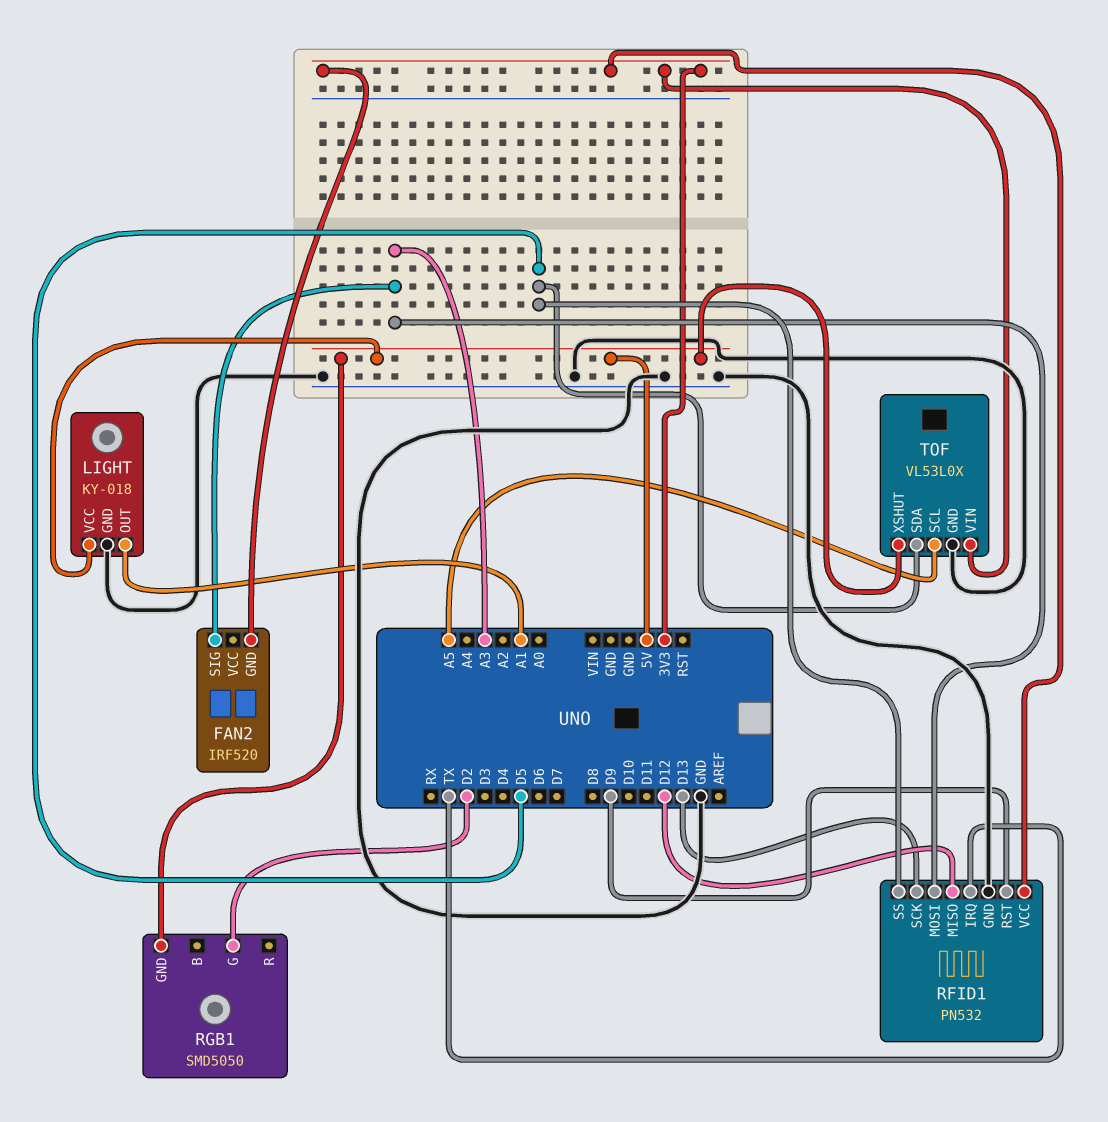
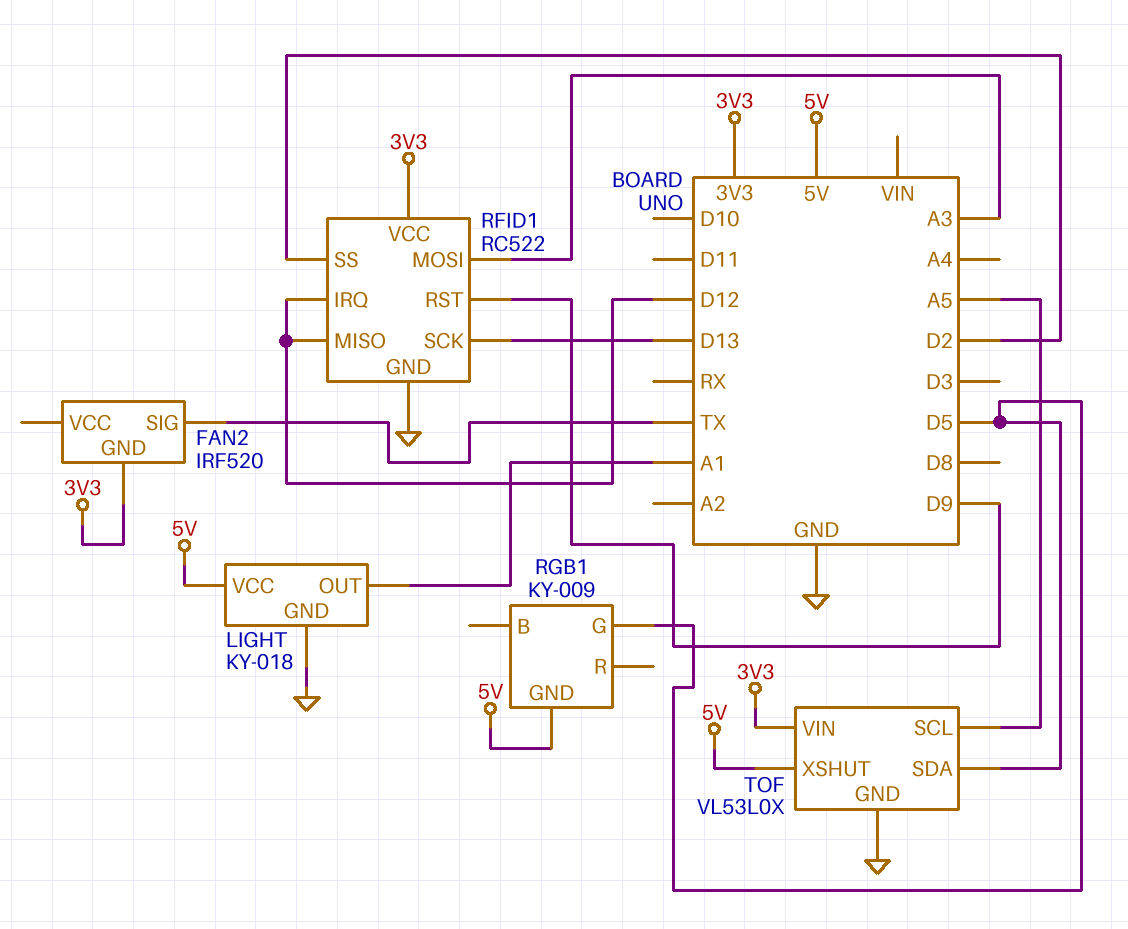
FAN2 pin SIG: A3 -> TX
RFID1: PN532 -> RC522
RFID1 pin IRQ: TX -> D12
RFID1 pin SS: D5 -> D2
RGB1: SMD5050 -> KY-009
RGB1 pin G: D2 -> D5

